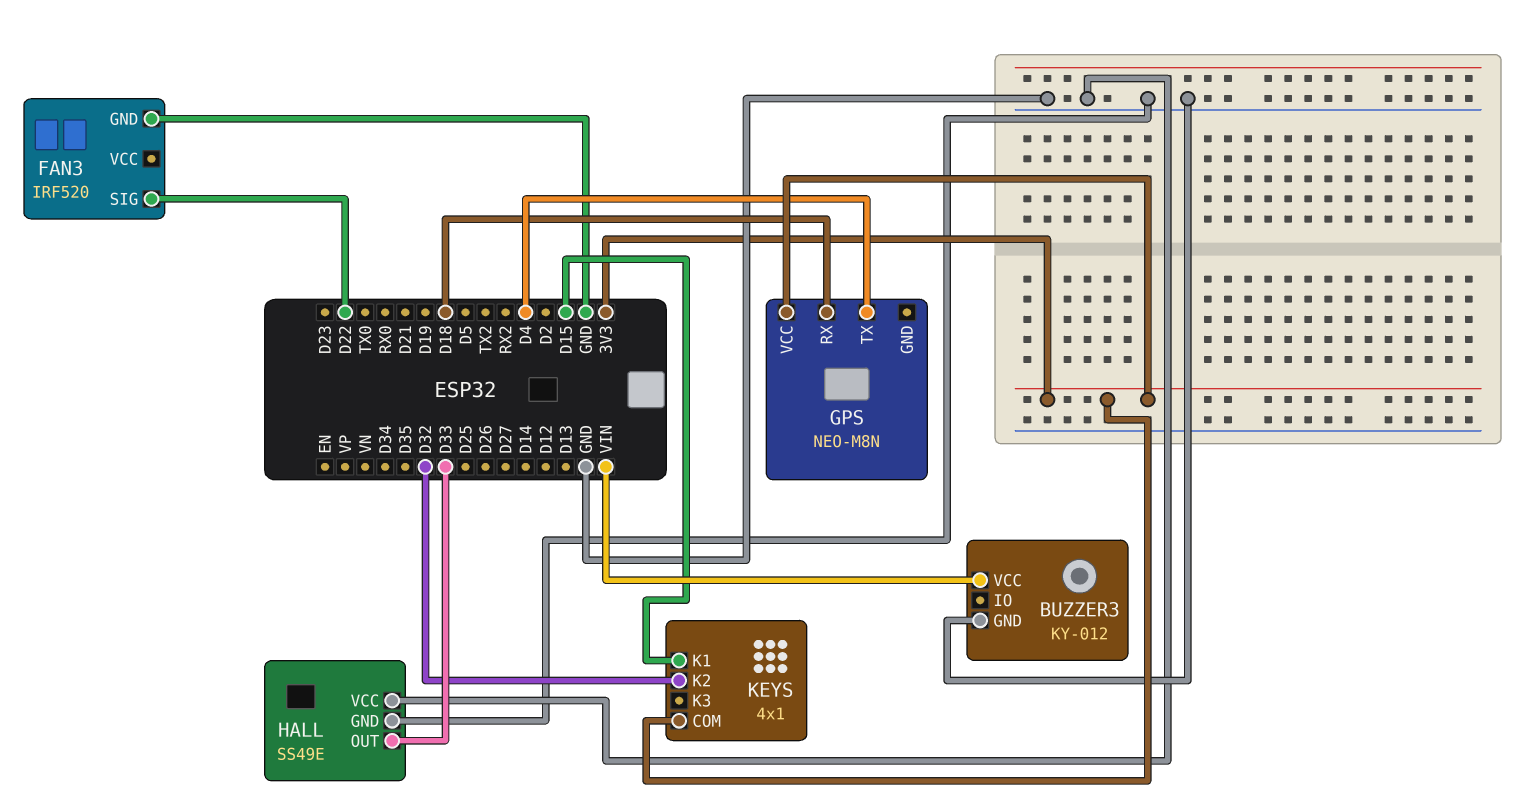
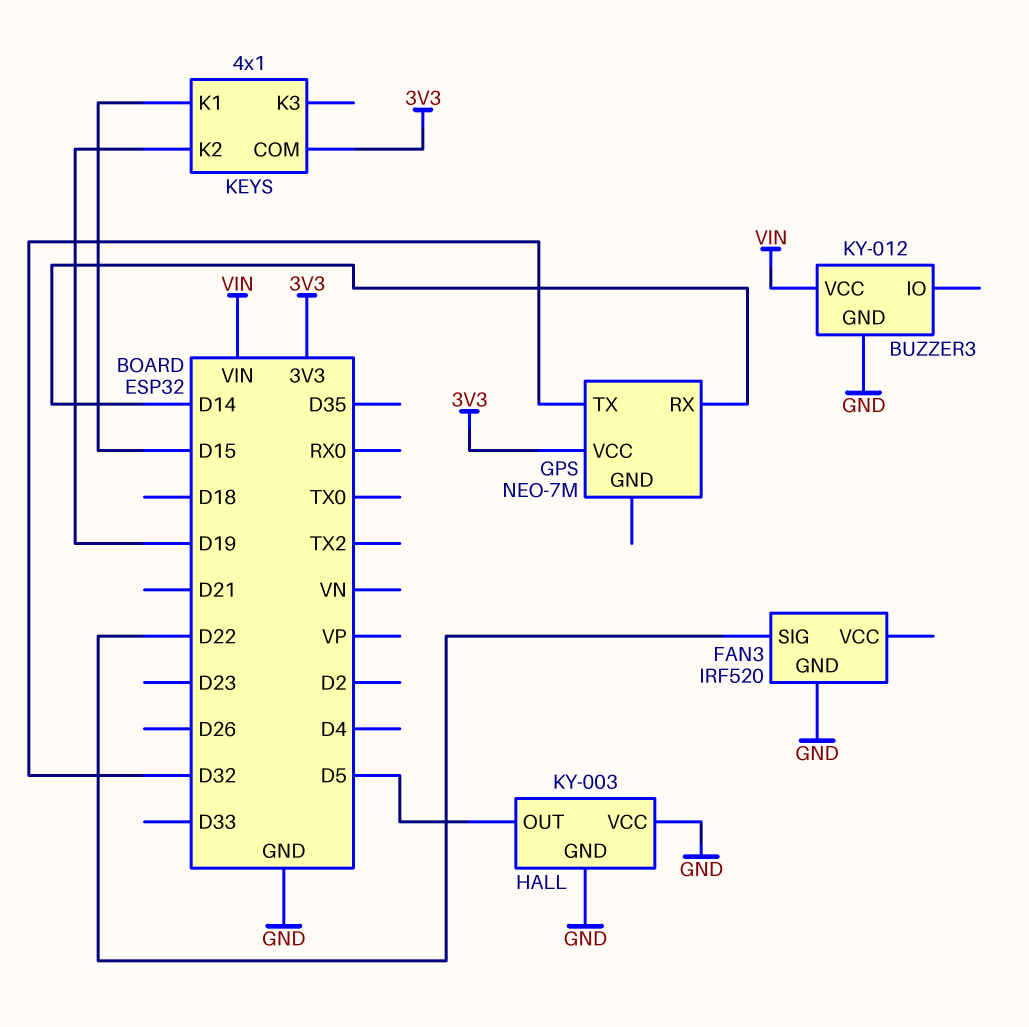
GPS: NEO-M8N -> NEO-7M
GPS pin RX: D18 -> D14
GPS pin TX: D4 -> D32
HALL: SS49E -> KY-003
HALL pin OUT: D33 -> D5
KEYS pin K2: D32 -> D19

